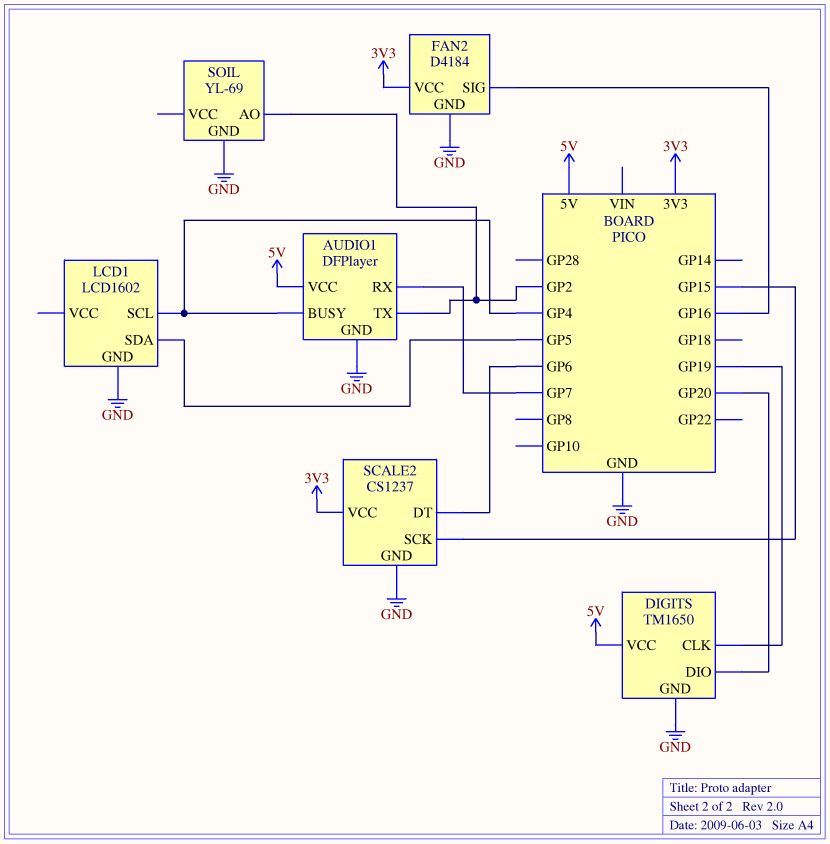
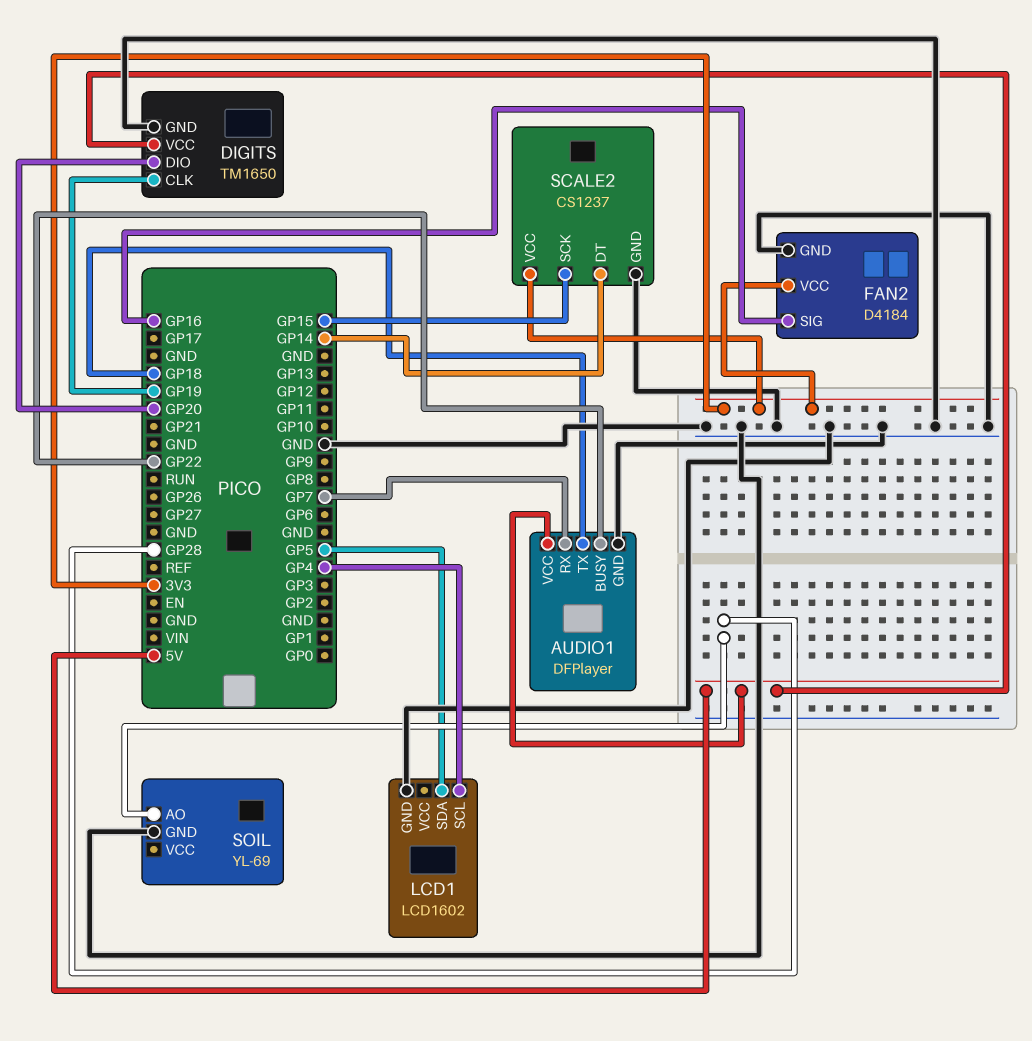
AUDIO1 pin BUSY: GP4 -> GP22
AUDIO1 pin TX: GP2 -> GP18
SCALE2 pin DT: GP6 -> GP14
SOIL pin AO: GP2 -> GP28

